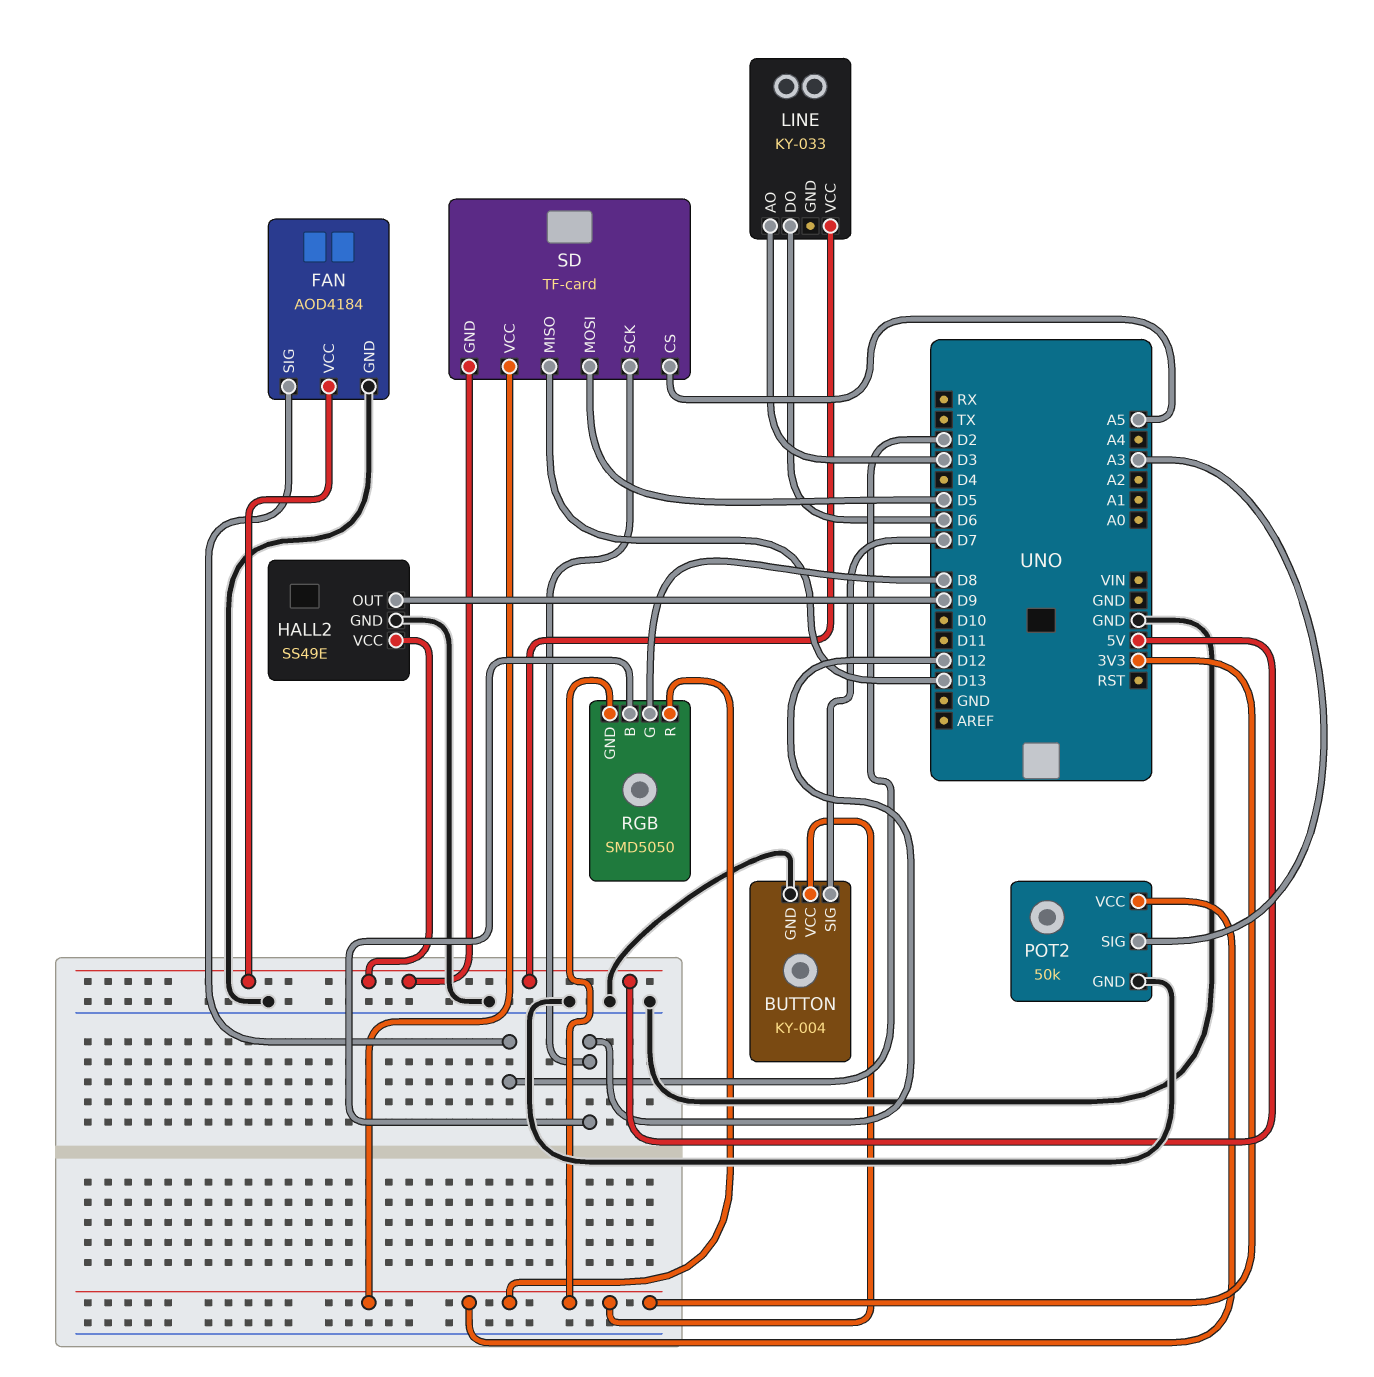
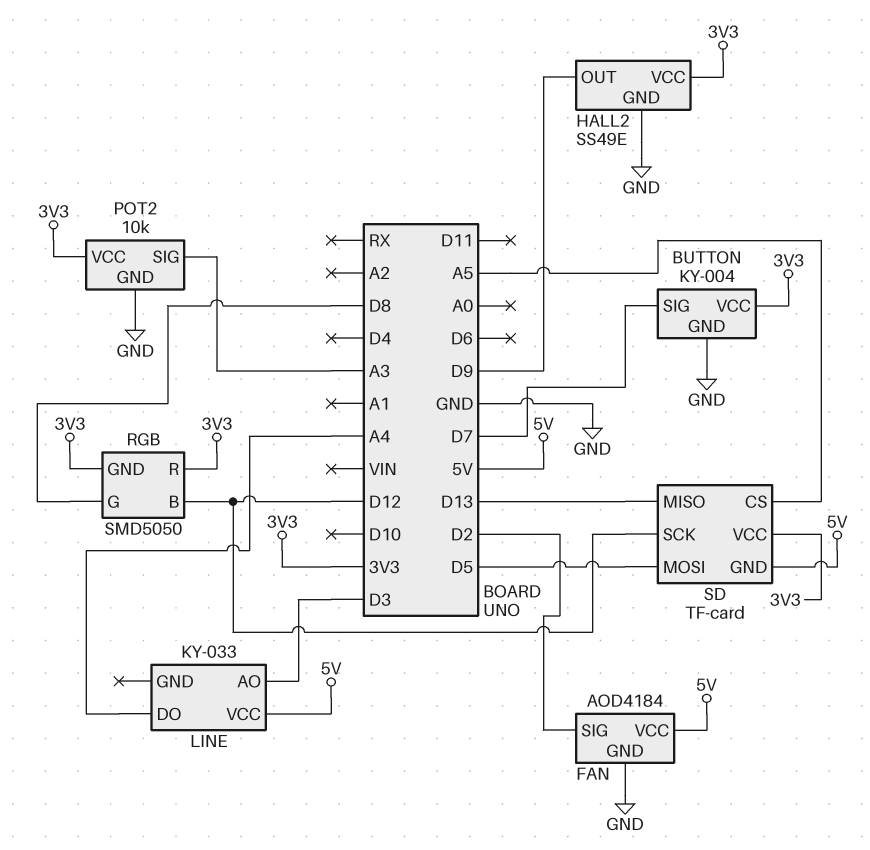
HALL2 pin VCC: 5V -> 3V3
LINE pin DO: D6 -> A4
POT2: 50k -> 10k

